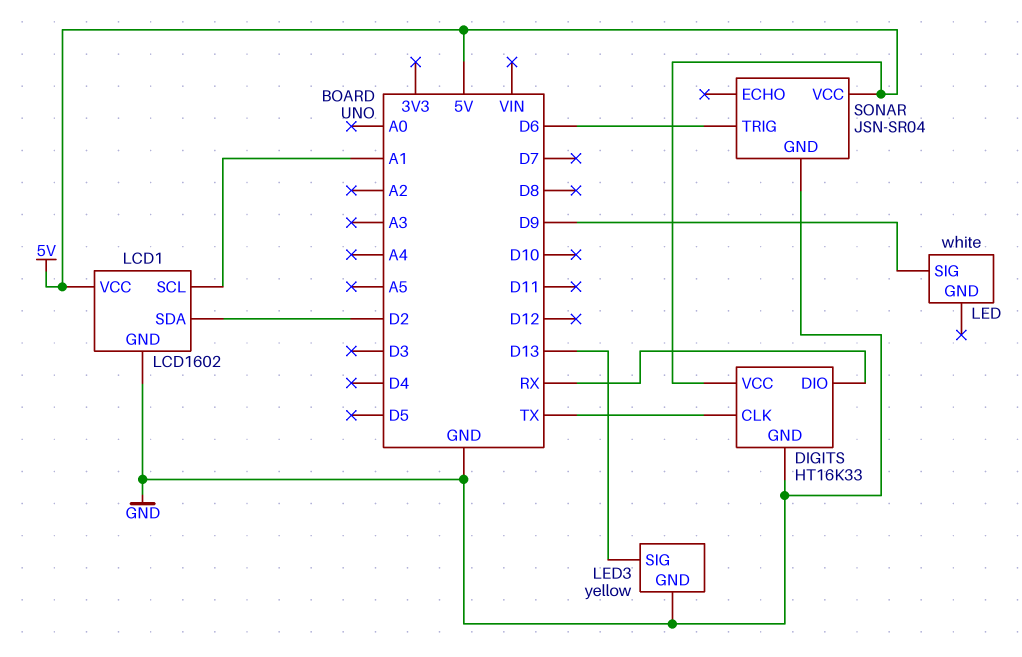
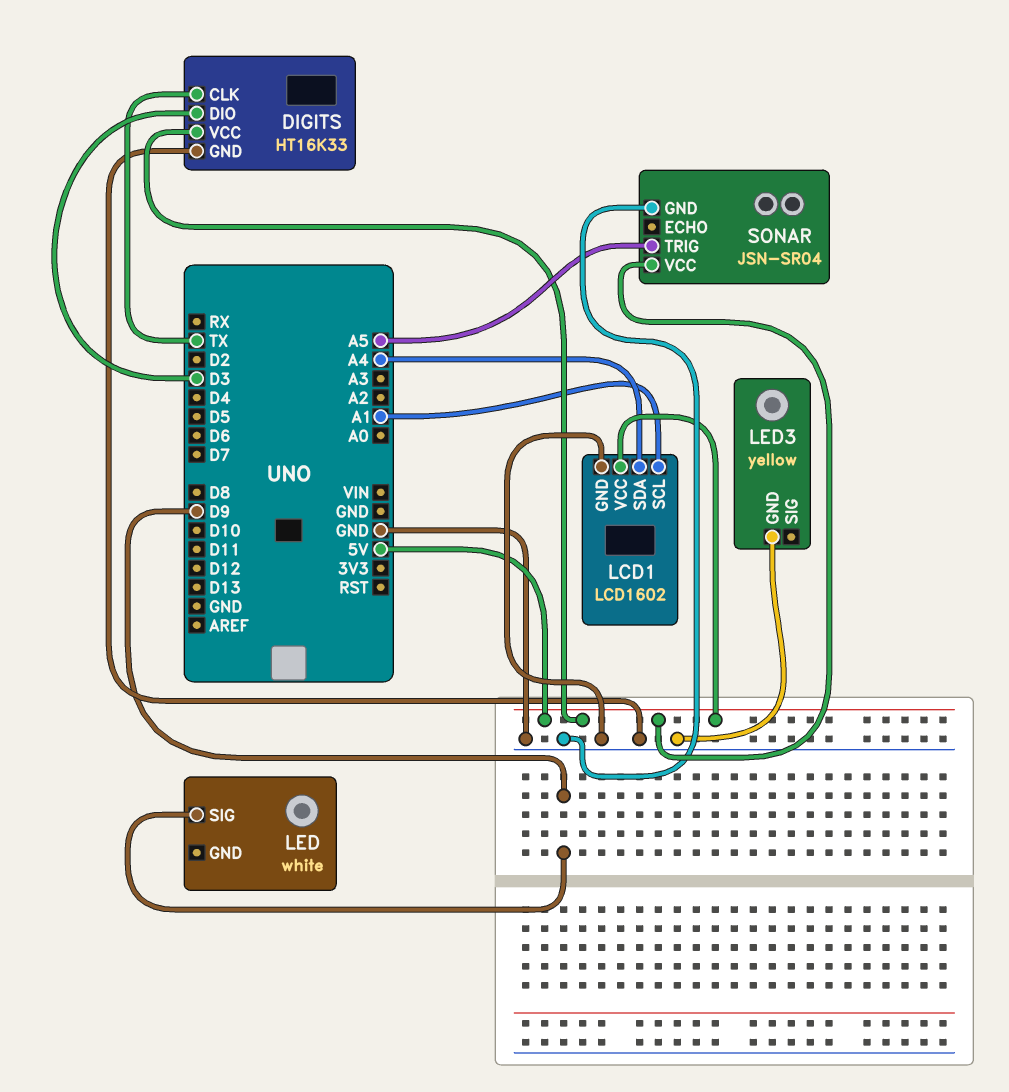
DIGITS pin DIO: RX -> D3
LCD1 pin SDA: D2 -> A4
LED3 pin SIG: D13 -> none
SONAR pin TRIG: D6 -> A5

